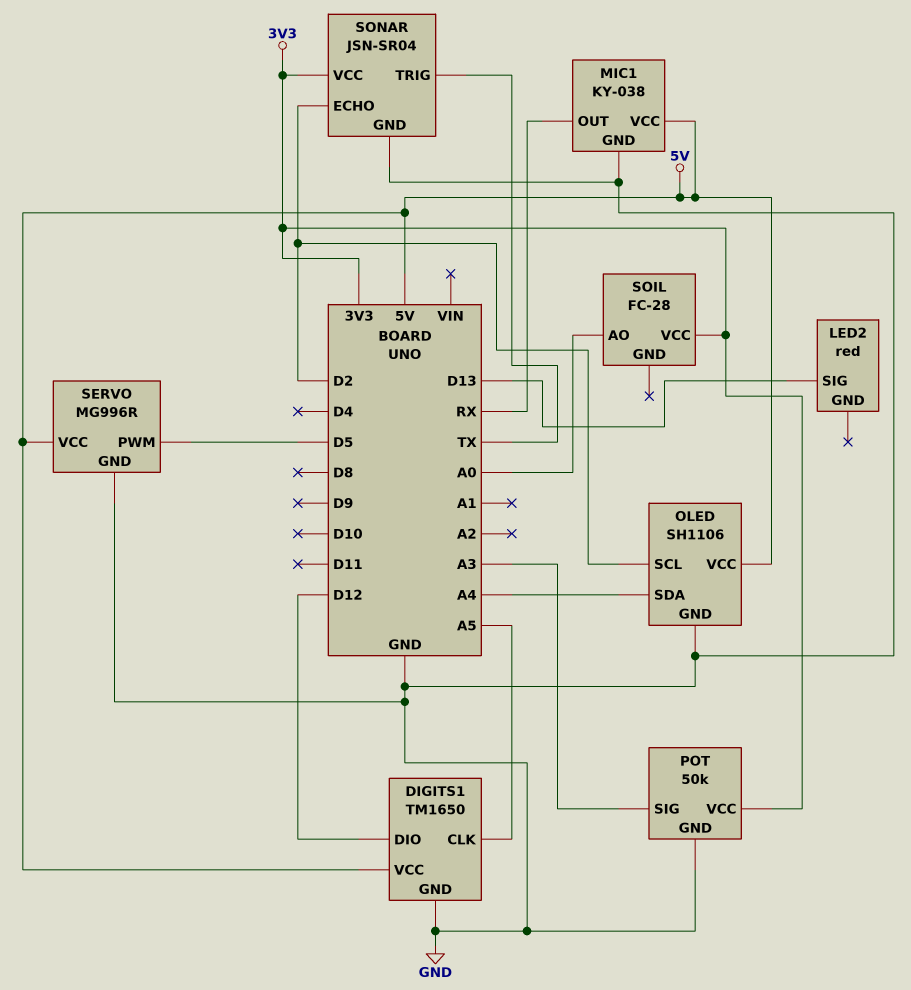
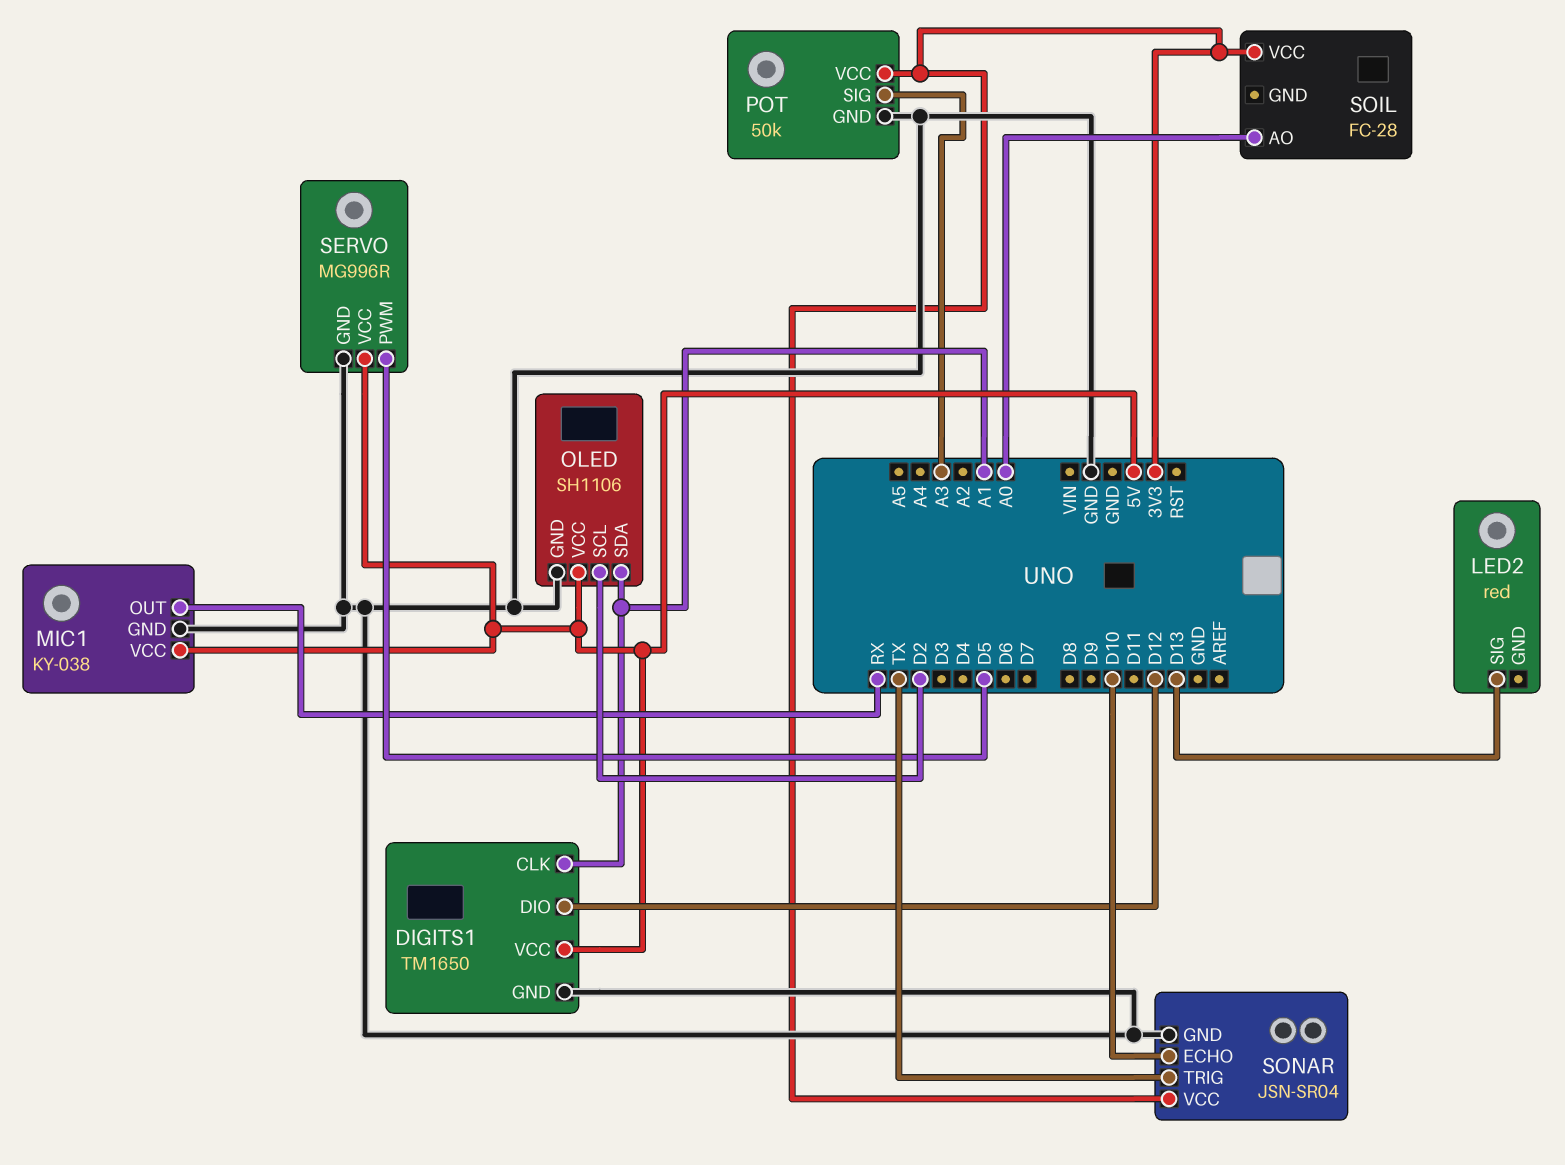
DIGITS1 pin CLK: A5 -> A1
OLED pin SDA: A4 -> A1
SONAR pin ECHO: D2 -> D10

